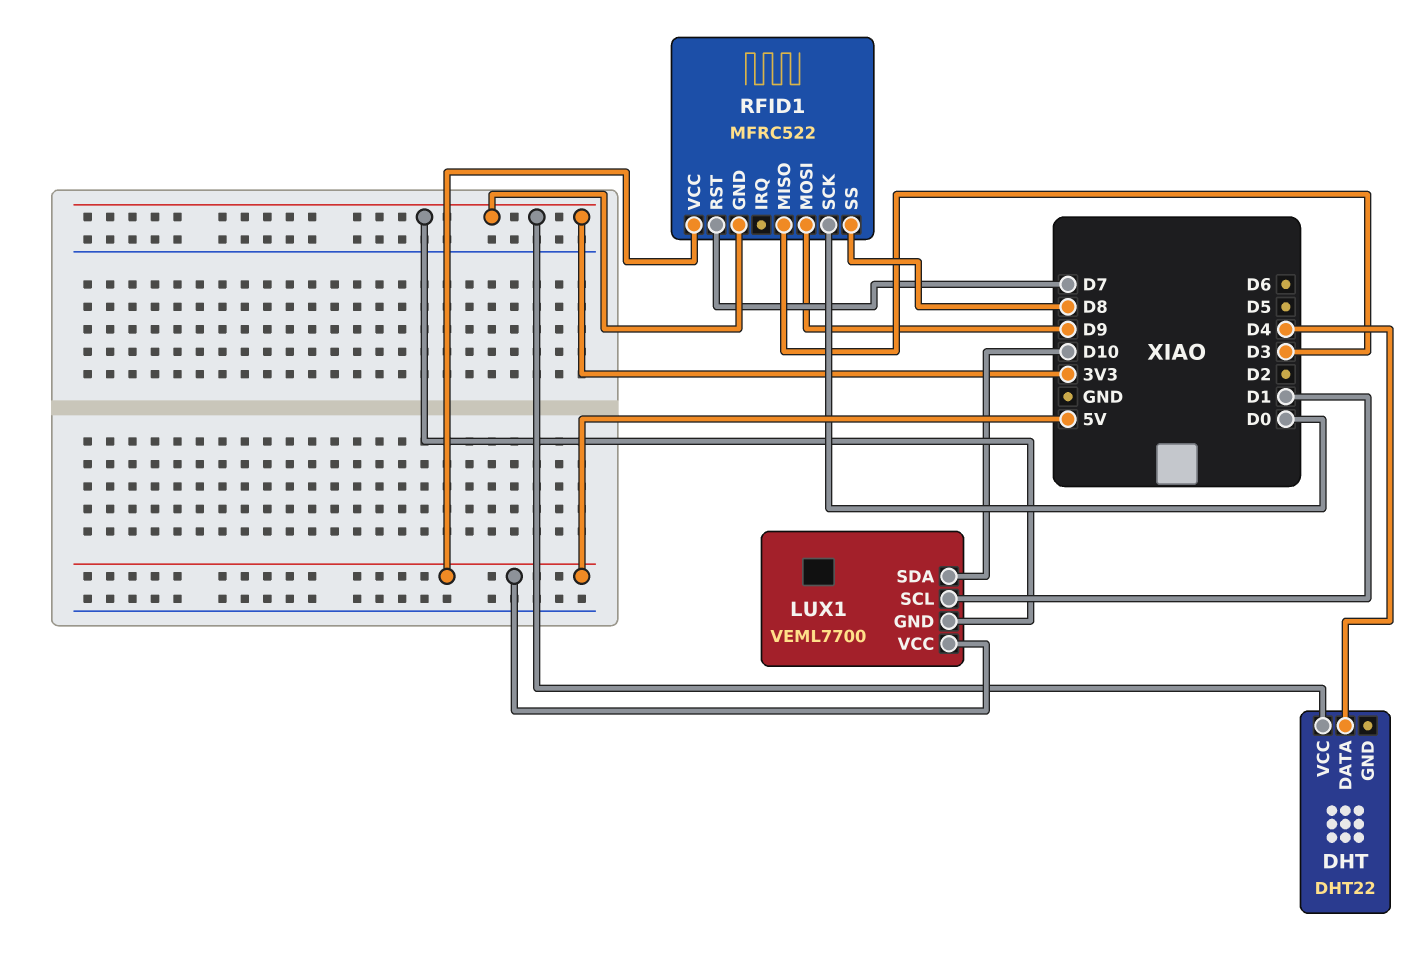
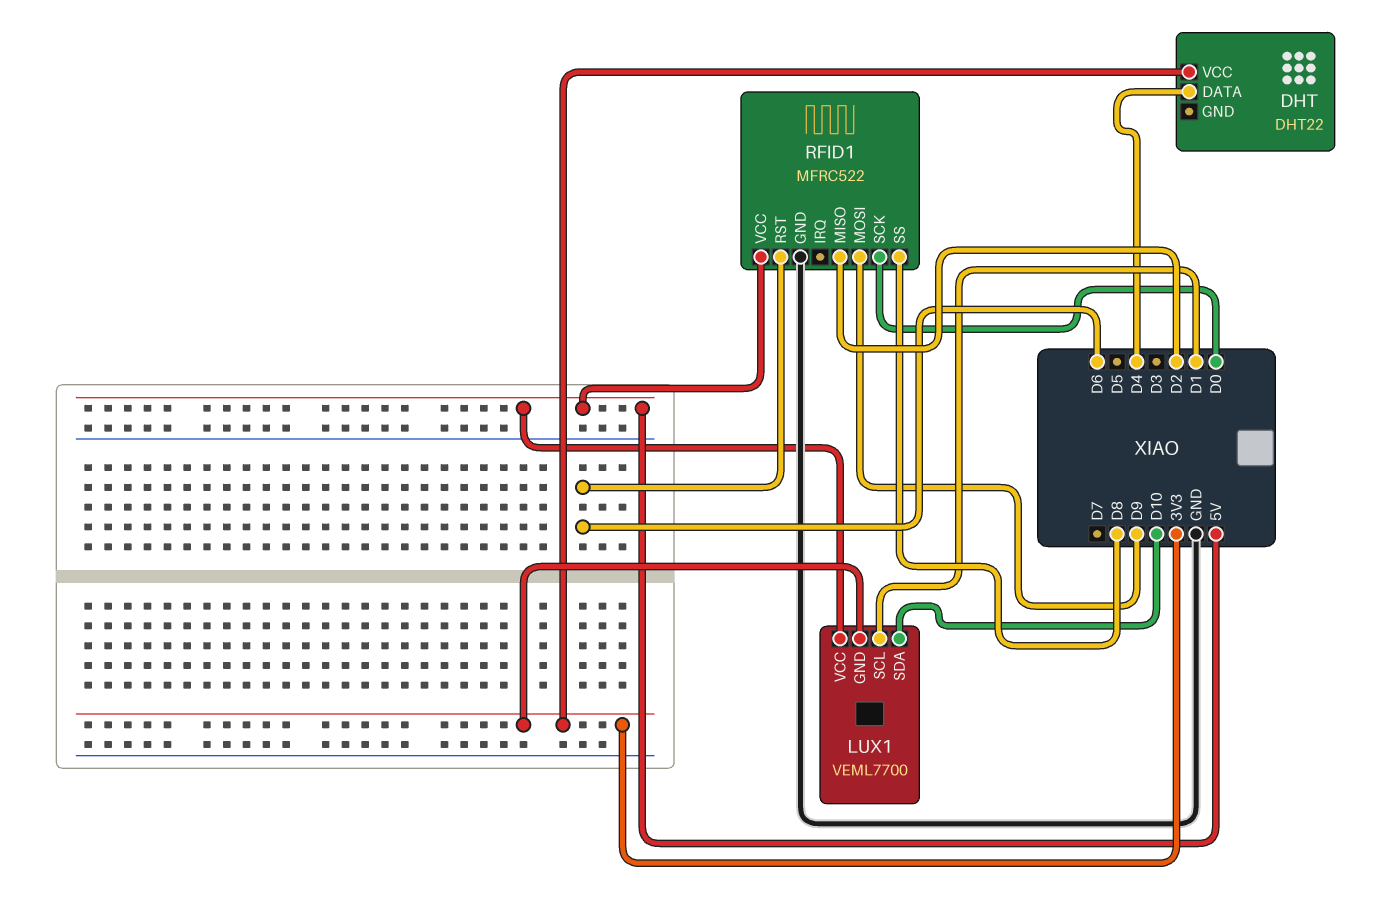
RFID1 pin GND: 3V3 -> GND
RFID1 pin MISO: D3 -> D2
RFID1 pin RST: D7 -> D6

